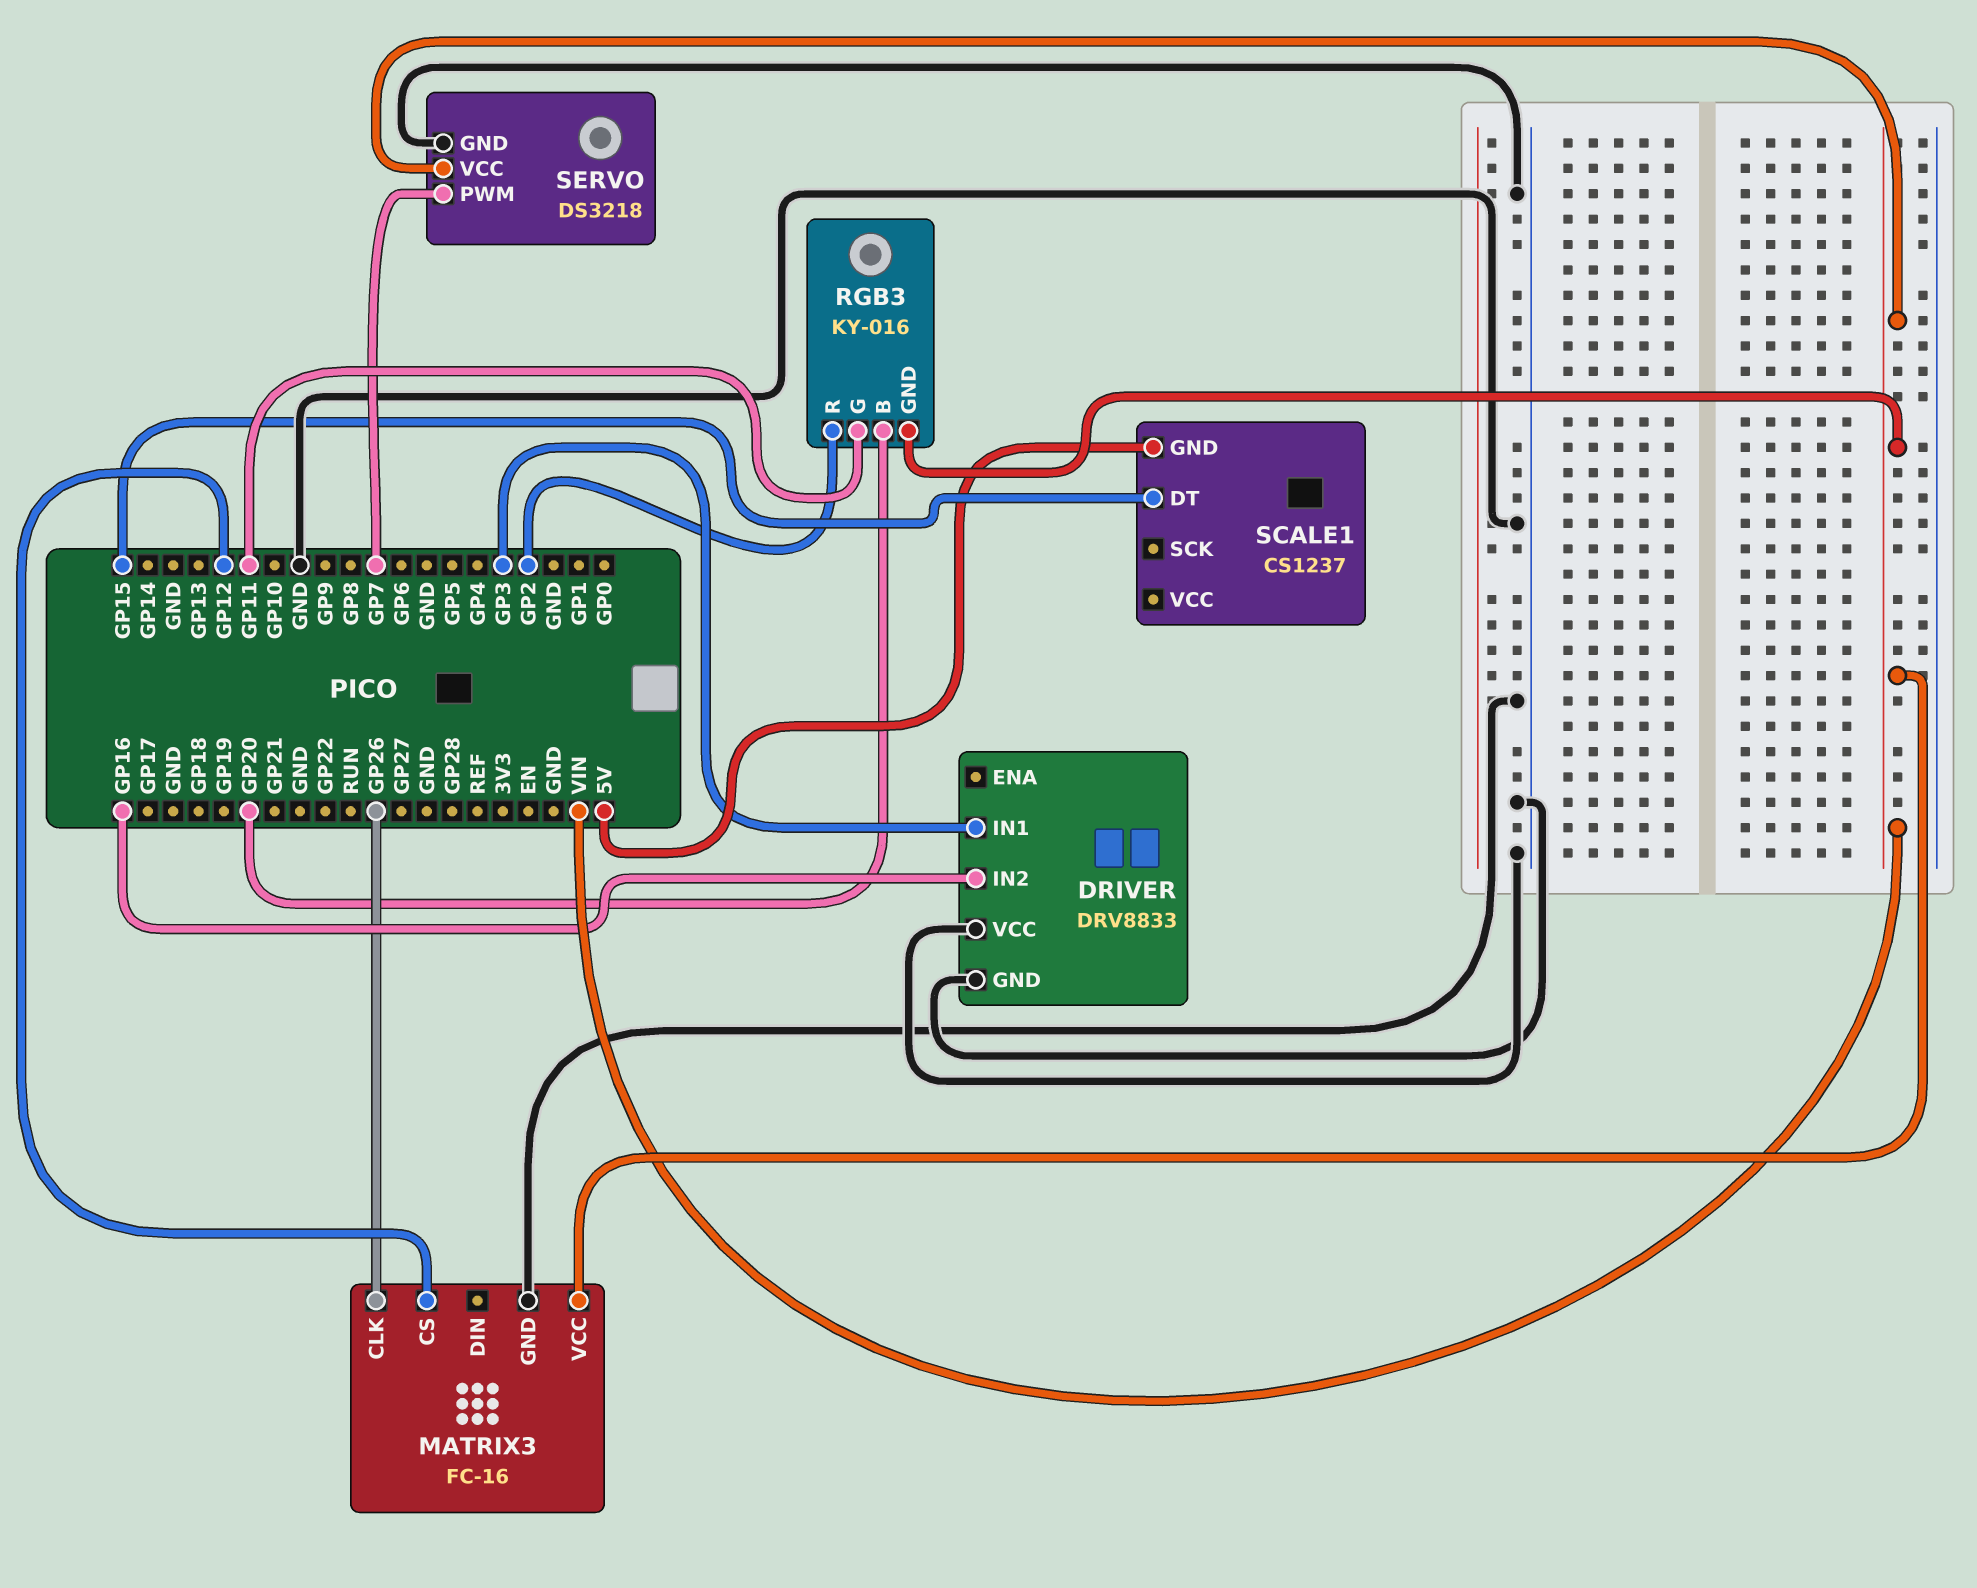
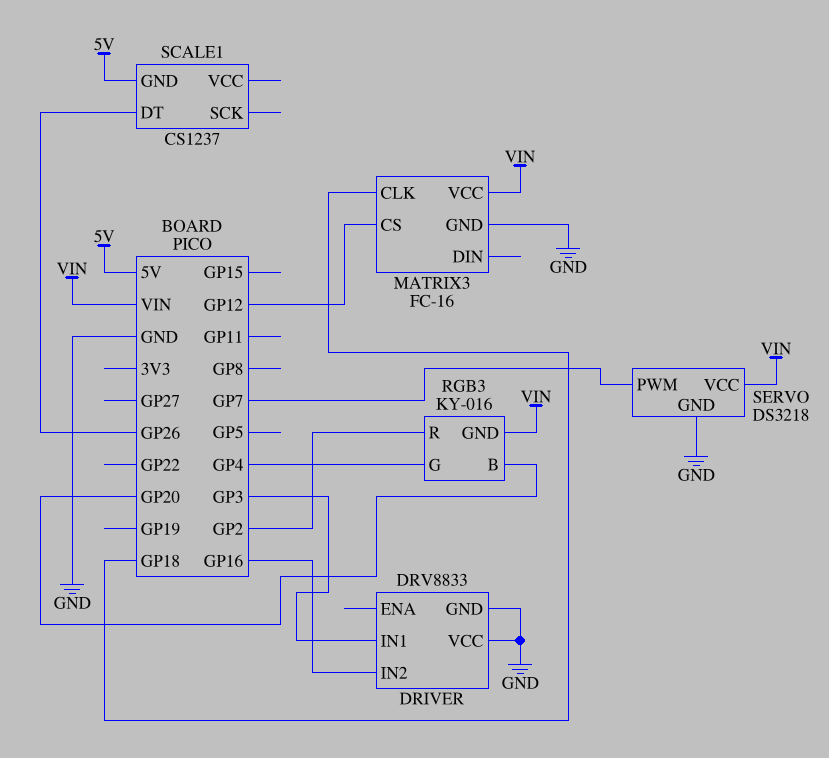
MATRIX3 pin CLK: GP26 -> GP18
RGB3 pin G: GP11 -> GP4
SCALE1 pin DT: GP15 -> GP26

